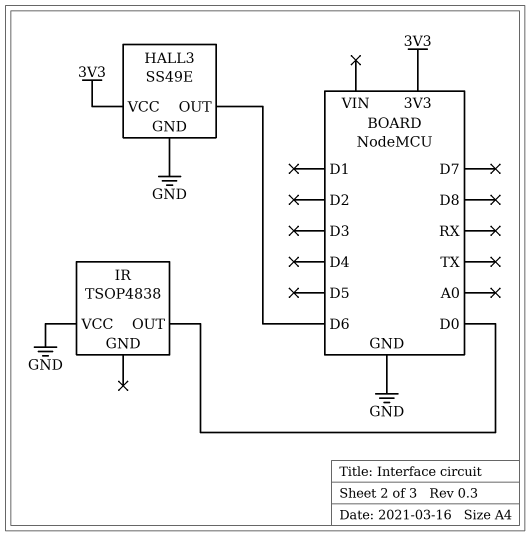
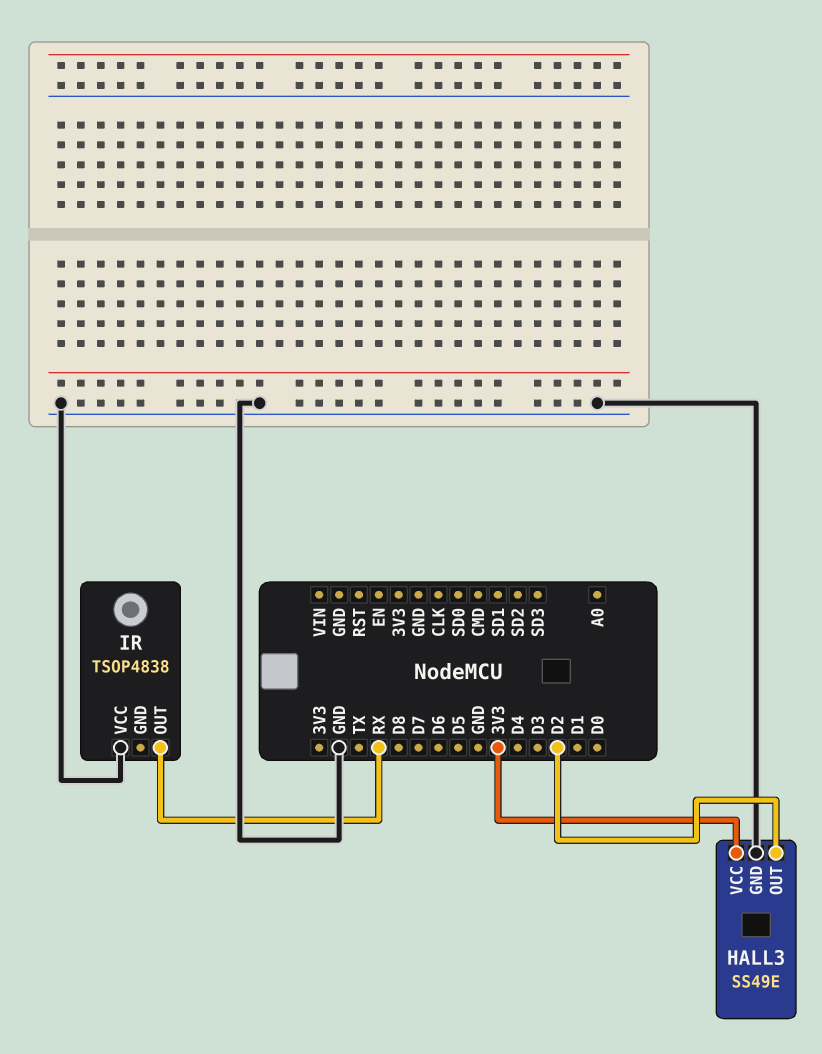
HALL3 pin OUT: D6 -> D2
IR pin OUT: D0 -> RX

